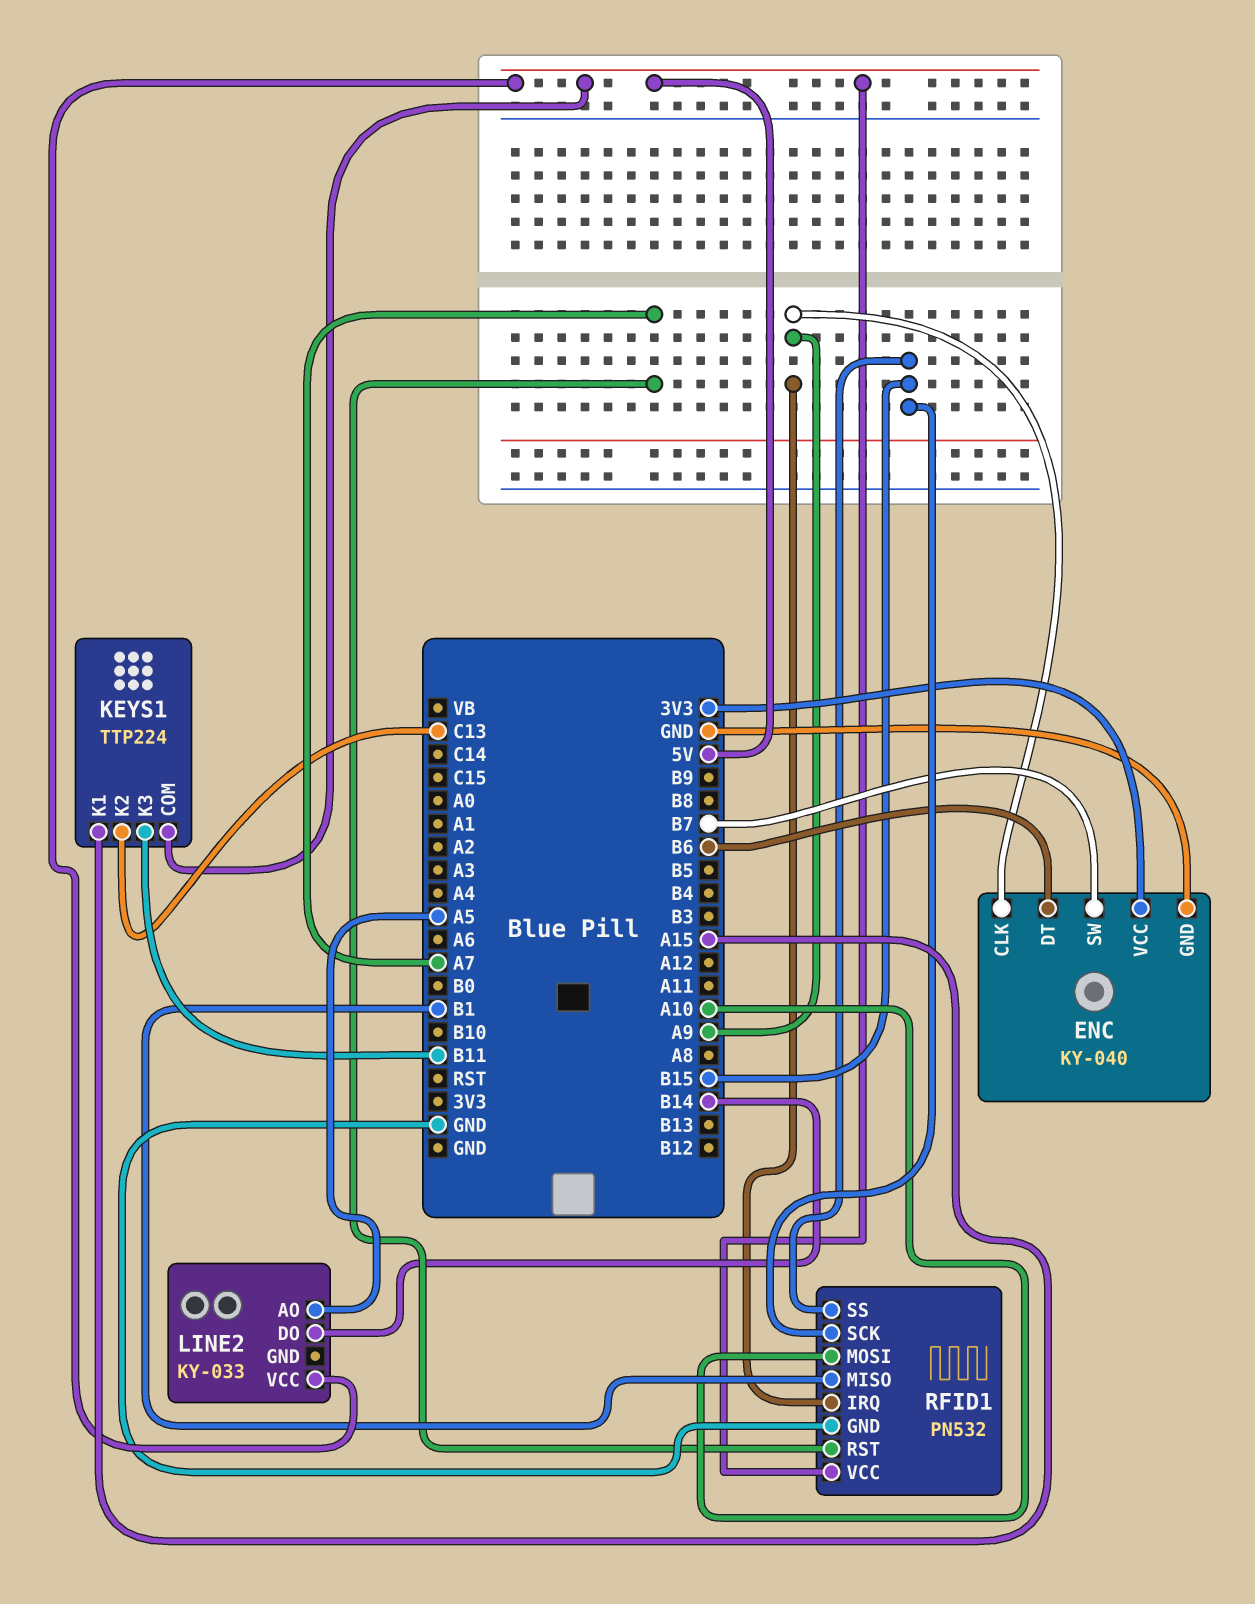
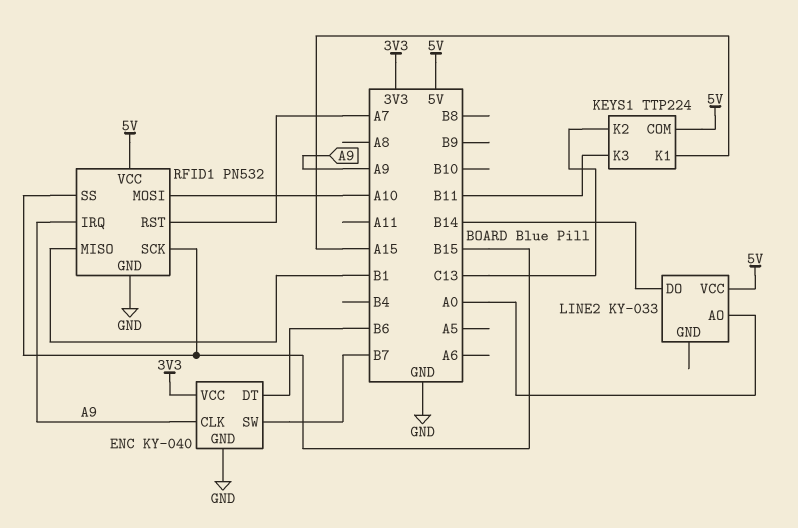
LINE2 pin AO: A5 -> A0

